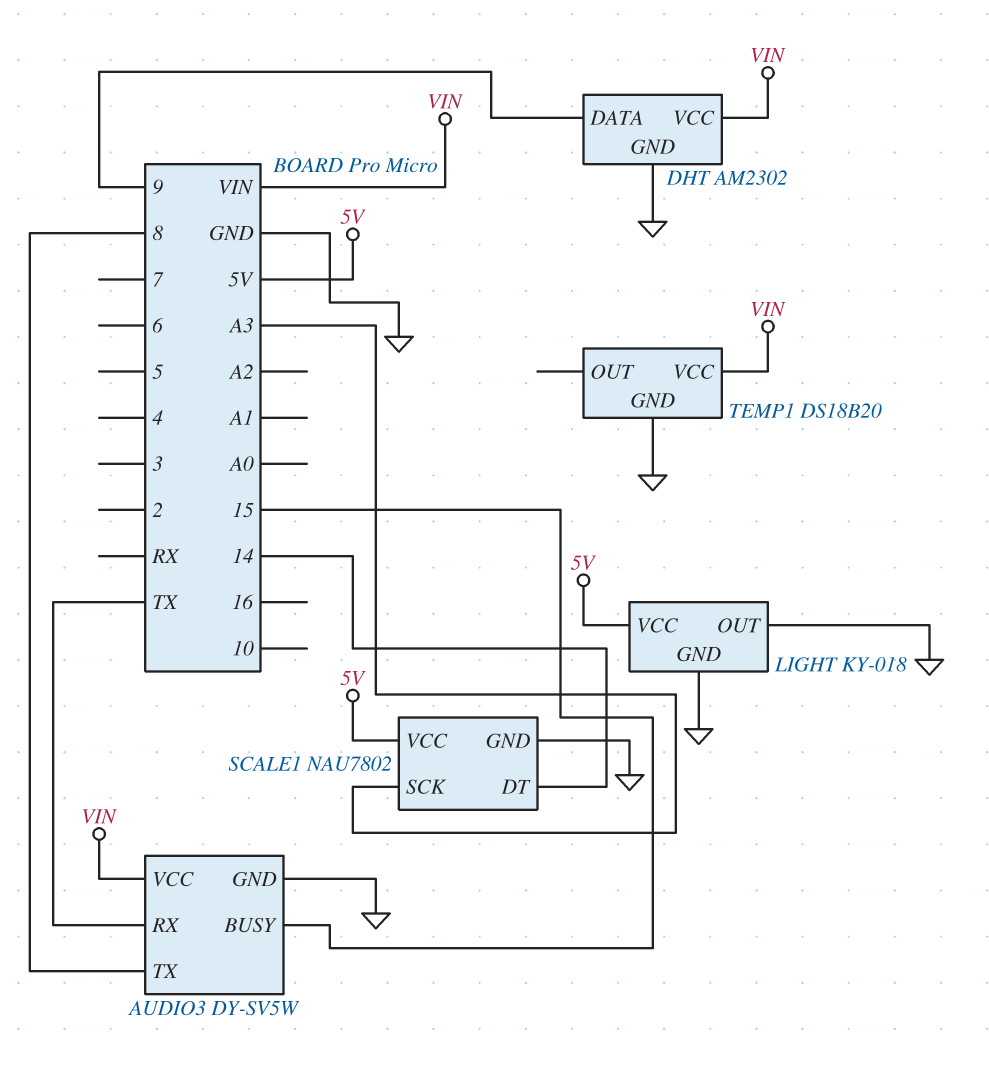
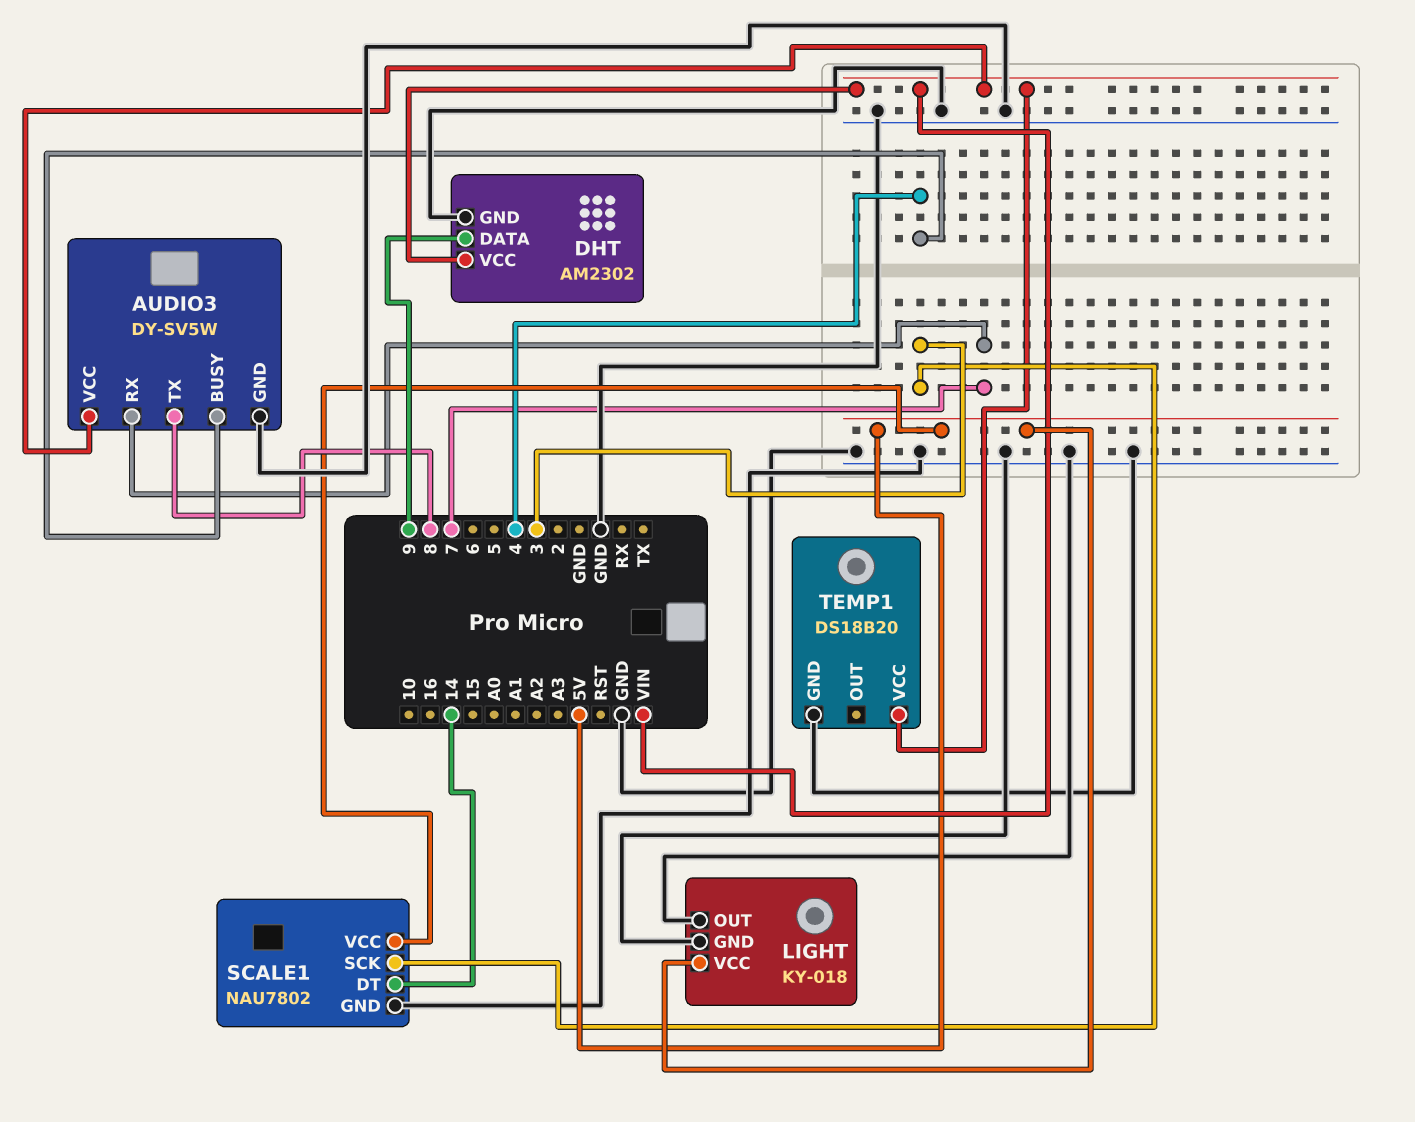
AUDIO3 pin BUSY: 15 -> 4
AUDIO3 pin RX: TX -> 7
SCALE1 pin SCK: A3 -> 3

